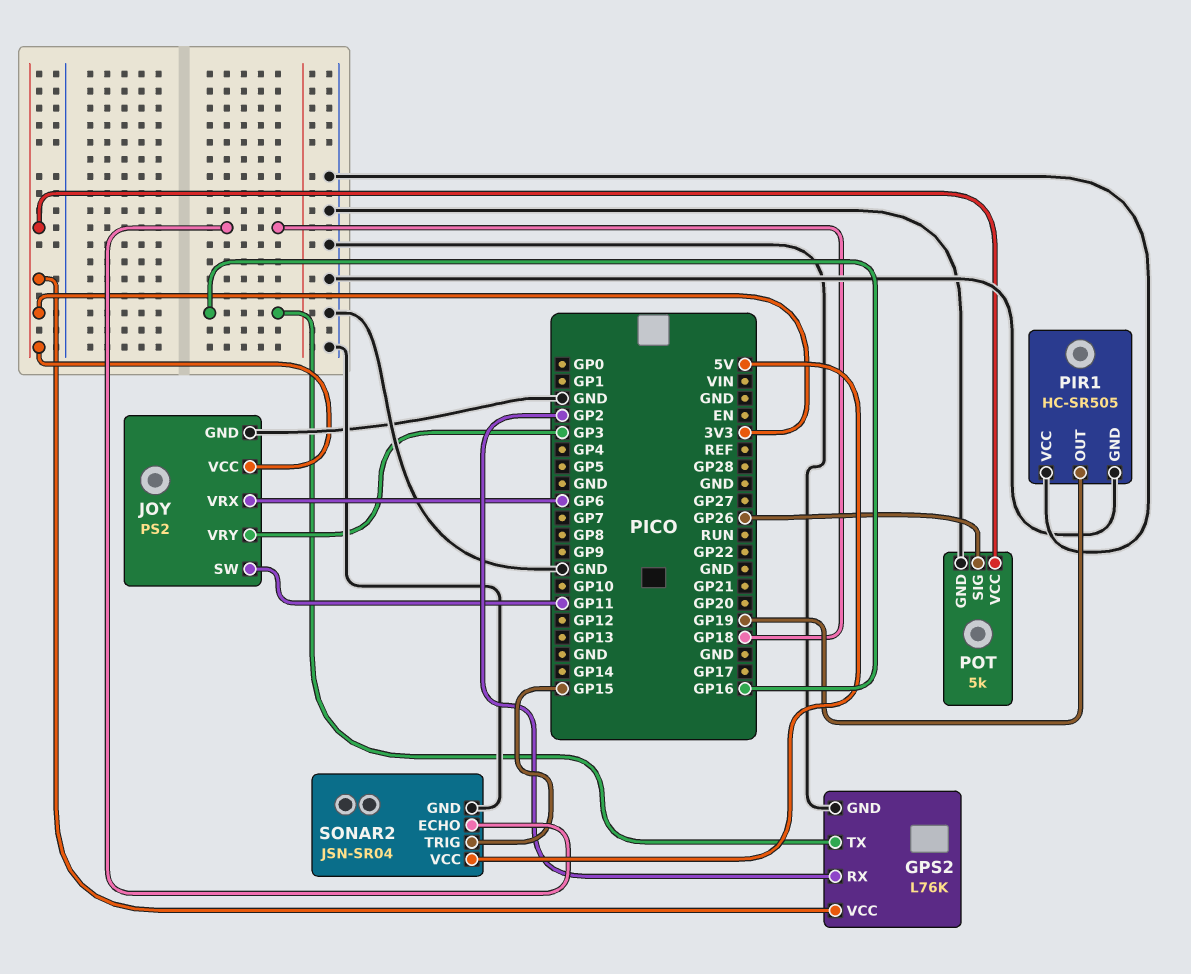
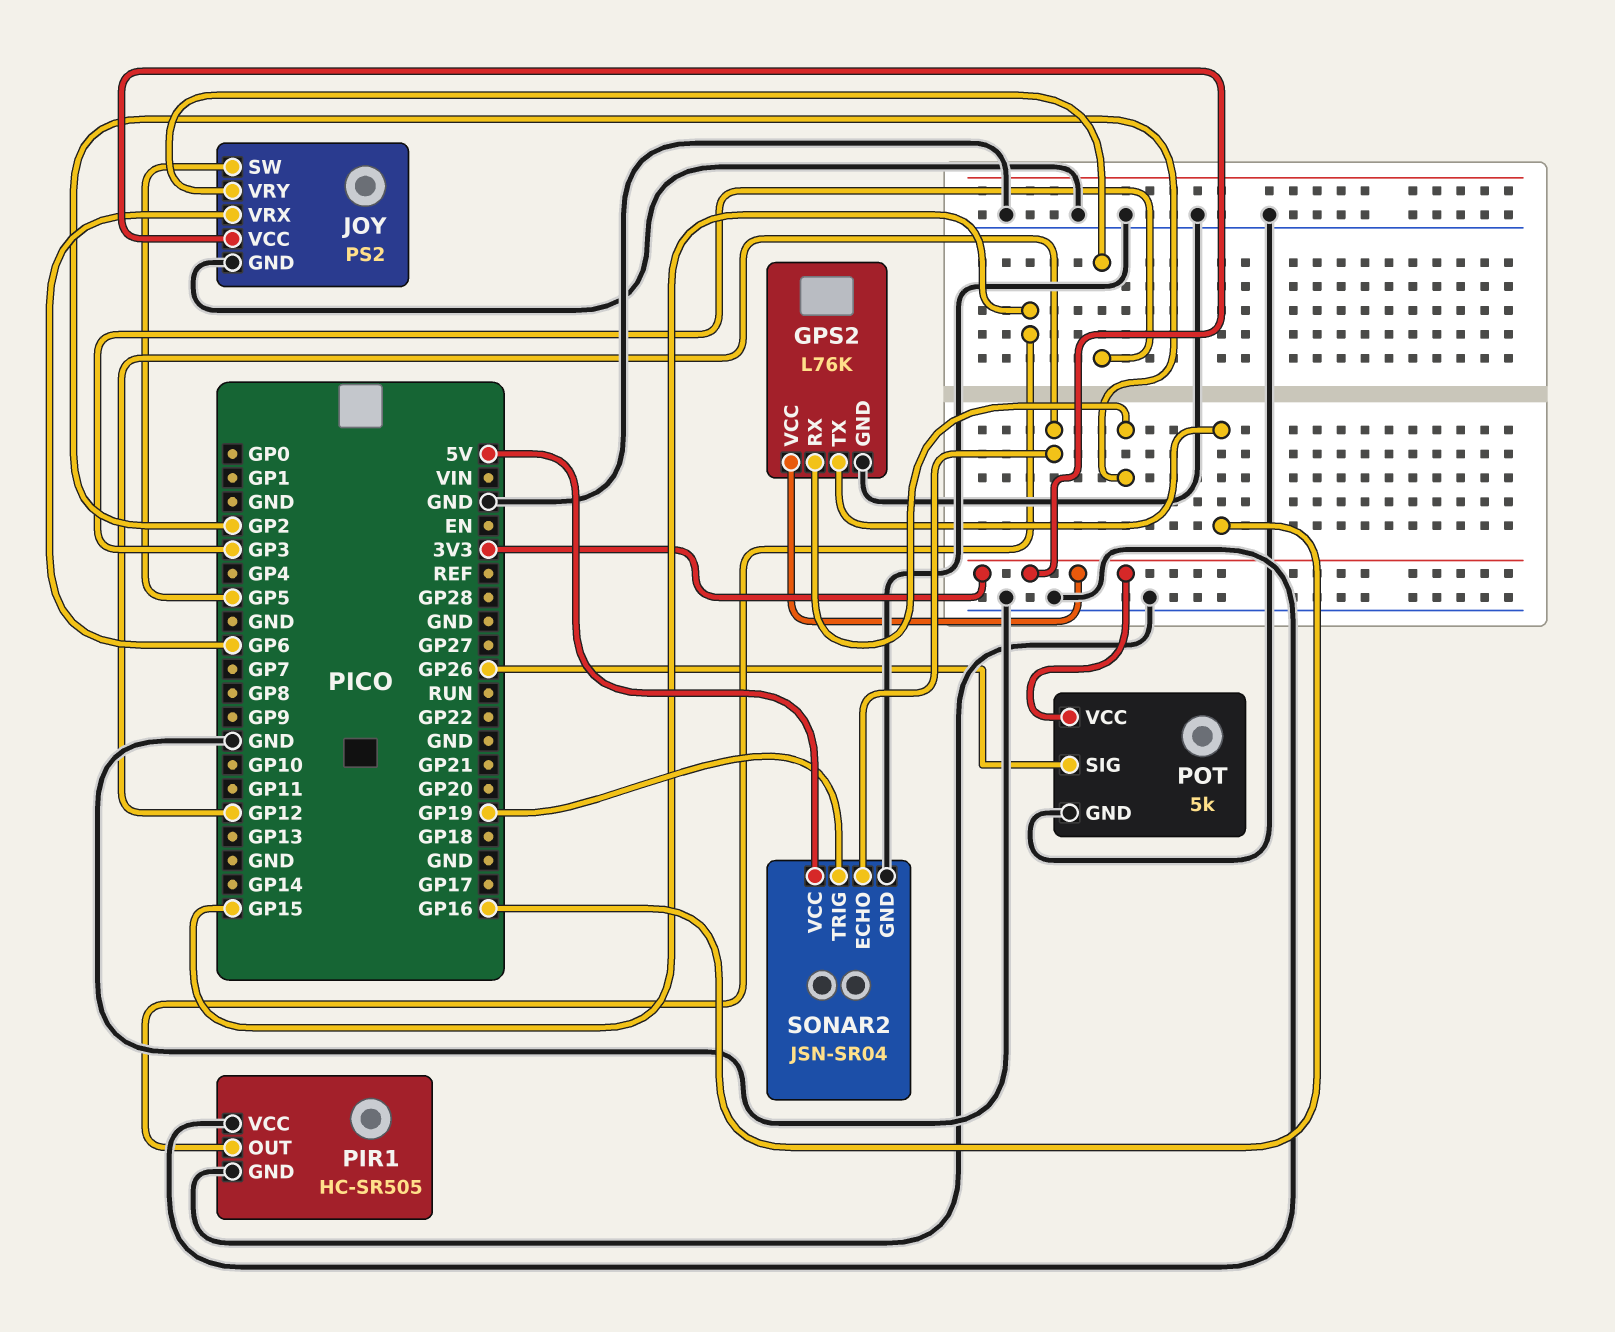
JOY pin SW: GP11 -> GP5
PIR1 pin OUT: GP19 -> GP15
SONAR2 pin ECHO: GP18 -> GP12
SONAR2 pin TRIG: GP15 -> GP19

